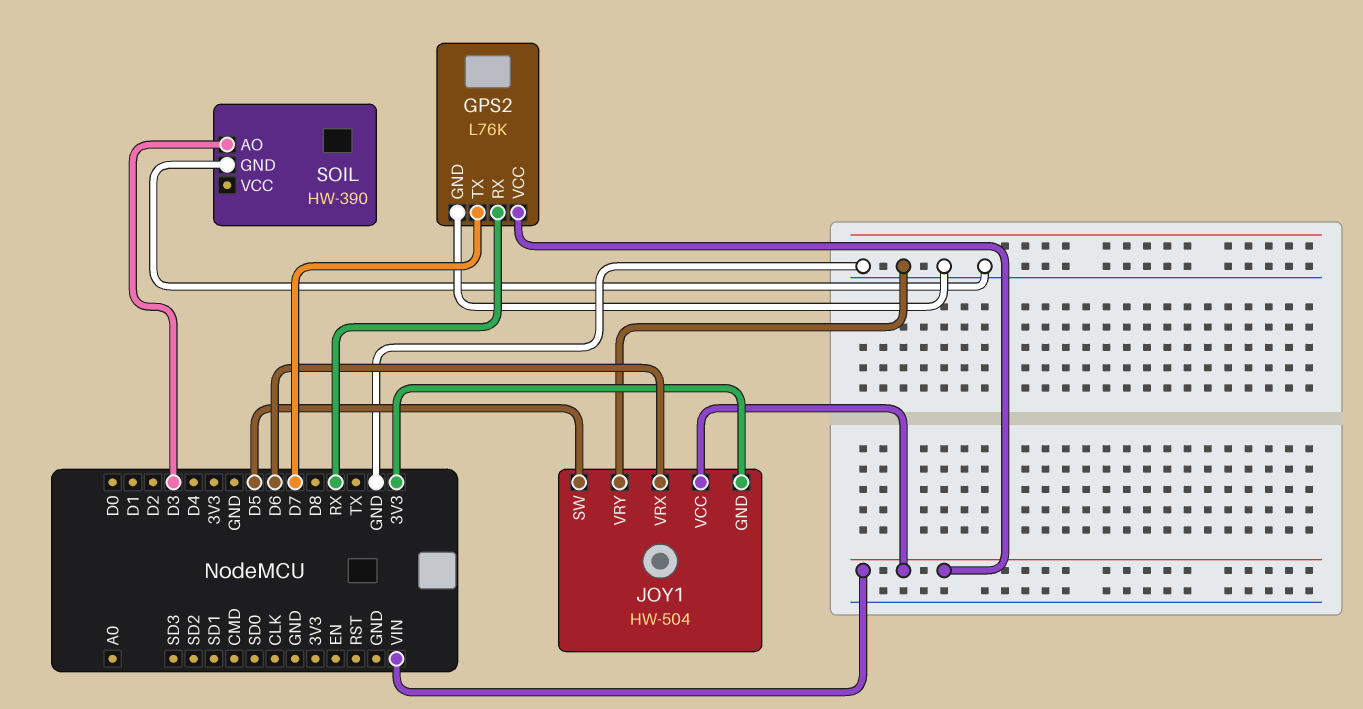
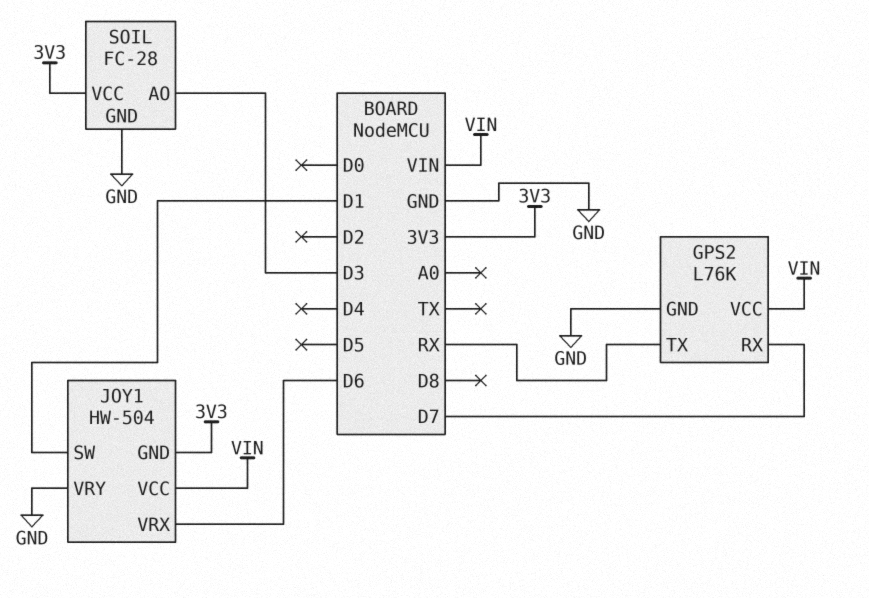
GPS2 pin RX: RX -> D7
GPS2 pin TX: D7 -> RX
JOY1 pin SW: D5 -> D1
SOIL: HW-390 -> FC-28
SOIL pin VCC: none -> 3V3

